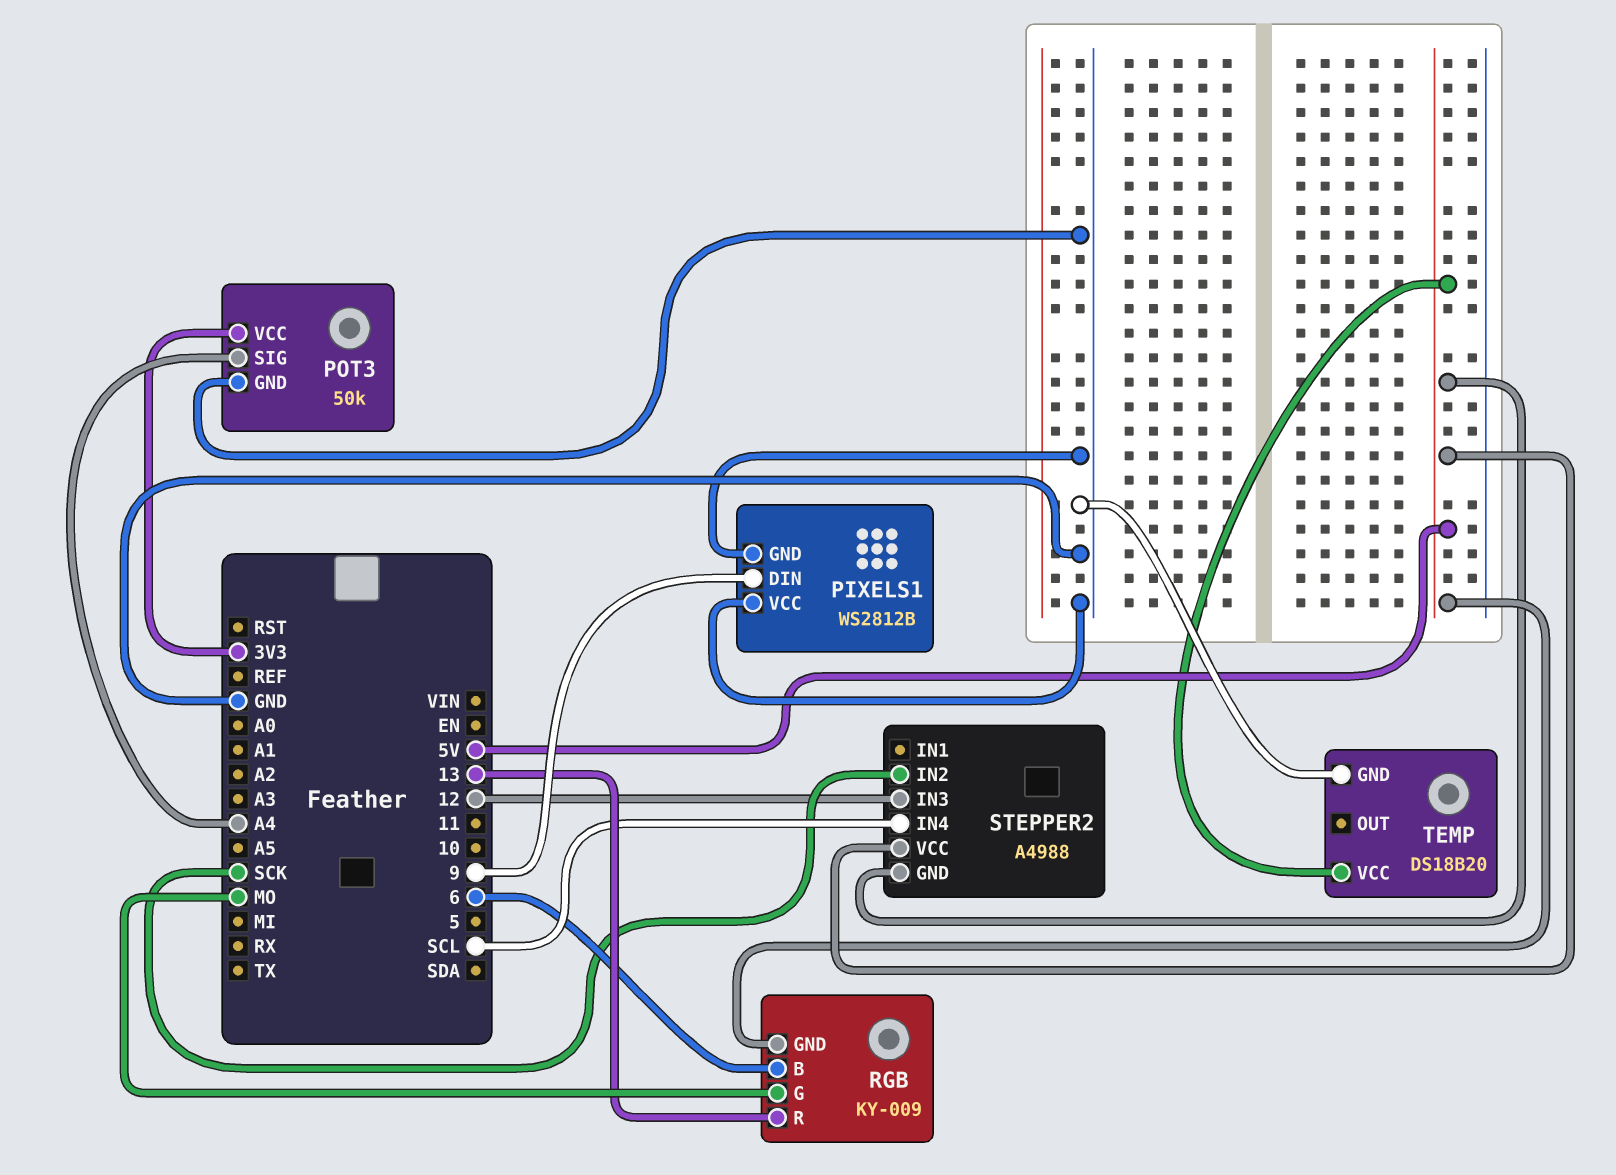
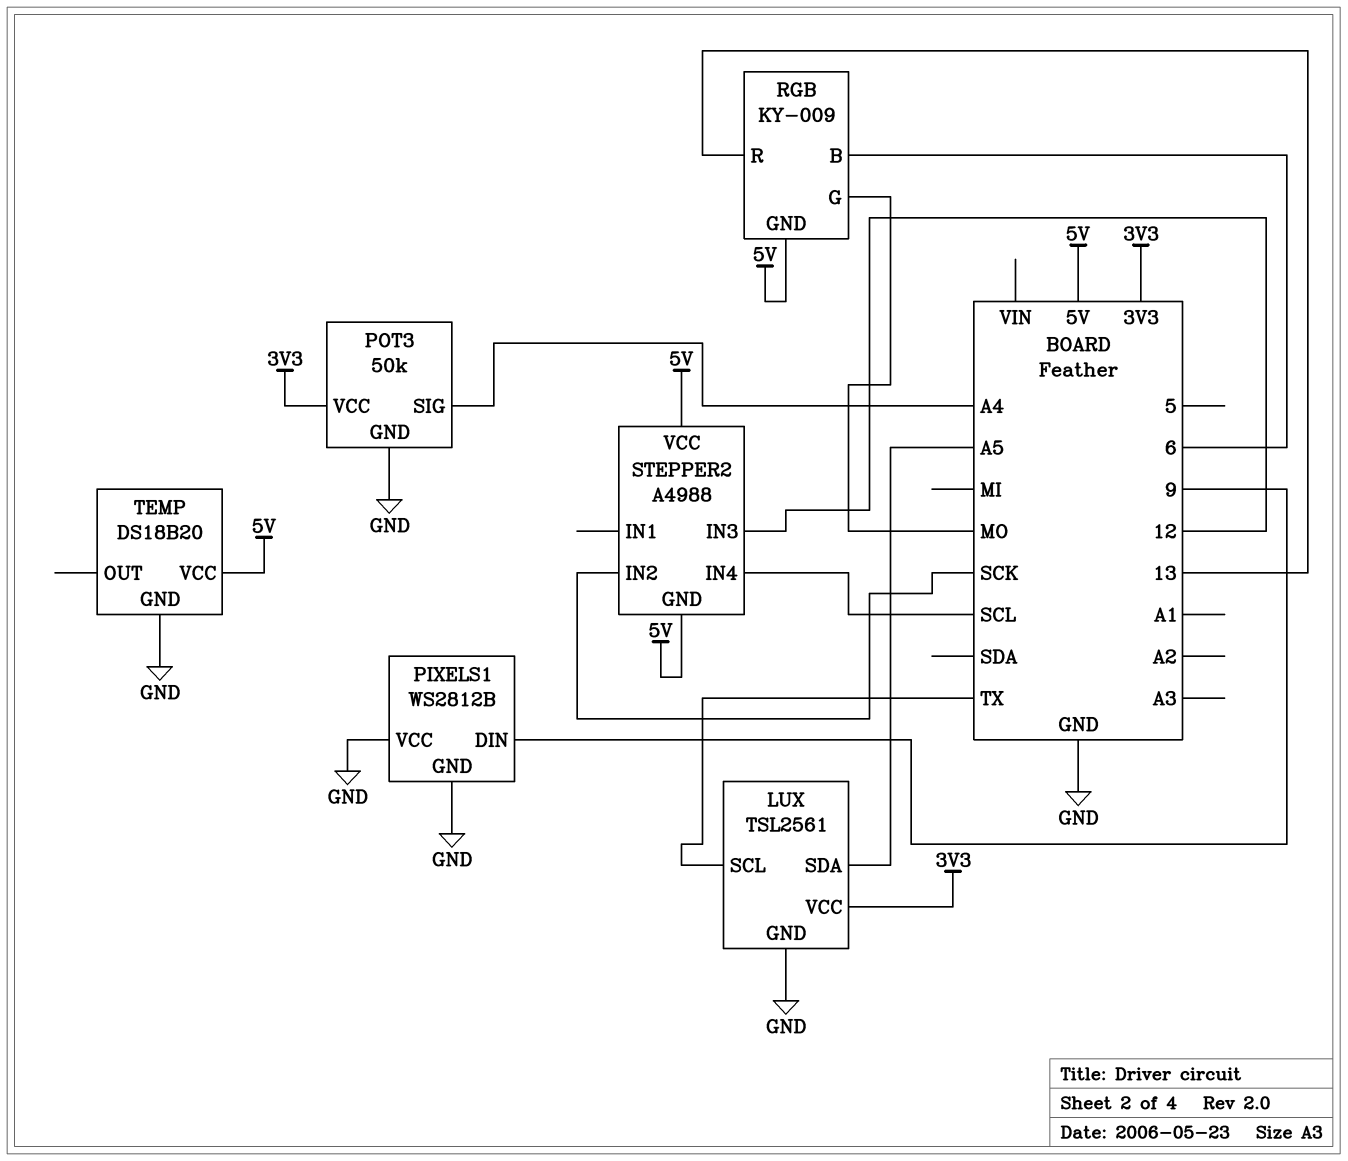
LUX: none -> TSL2561
LUX pin GND: none -> GND
LUX pin SCL: none -> TX
LUX pin SDA: none -> A5
LUX pin VCC: none -> 3V3

